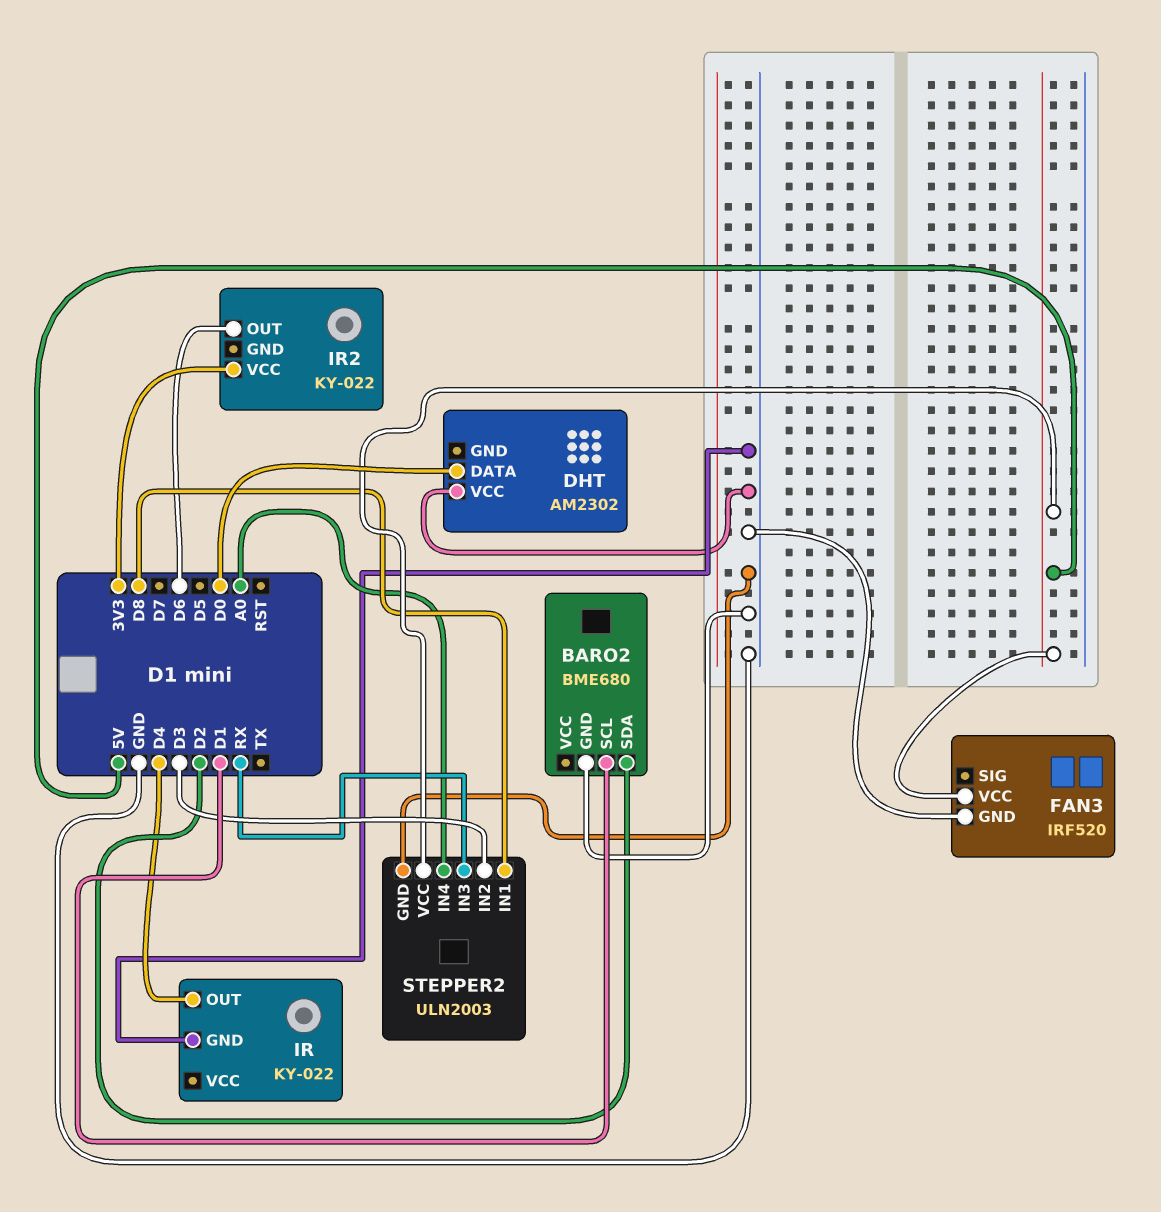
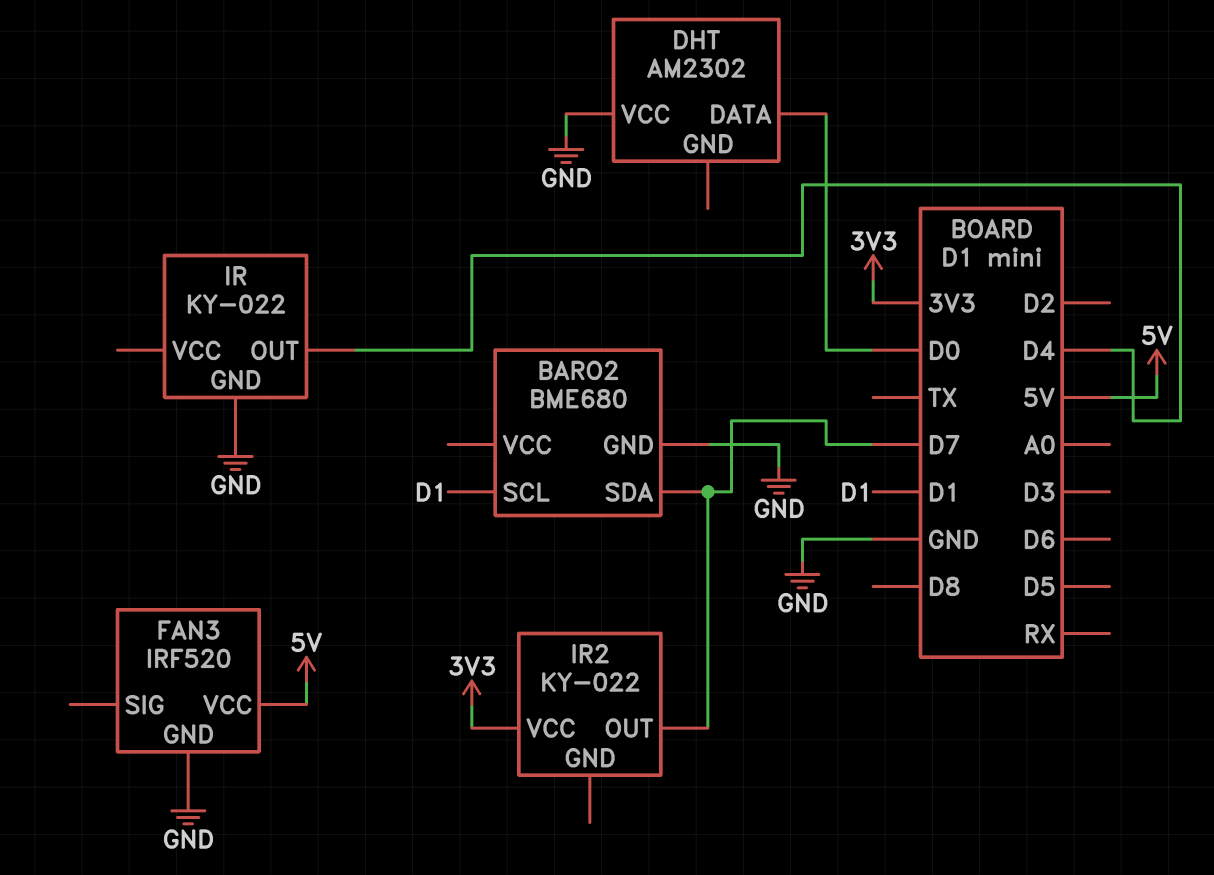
BARO2 pin SDA: D2 -> D7
IR2 pin OUT: D6 -> D7
STEPPER2: ULN2003 -> none
STEPPER2 pin GND: GND -> none
STEPPER2 pin IN1: D8 -> none
STEPPER2 pin IN2: D3 -> none
STEPPER2 pin IN3: RX -> none
STEPPER2 pin IN4: A0 -> none
STEPPER2 pin VCC: 5V -> none

